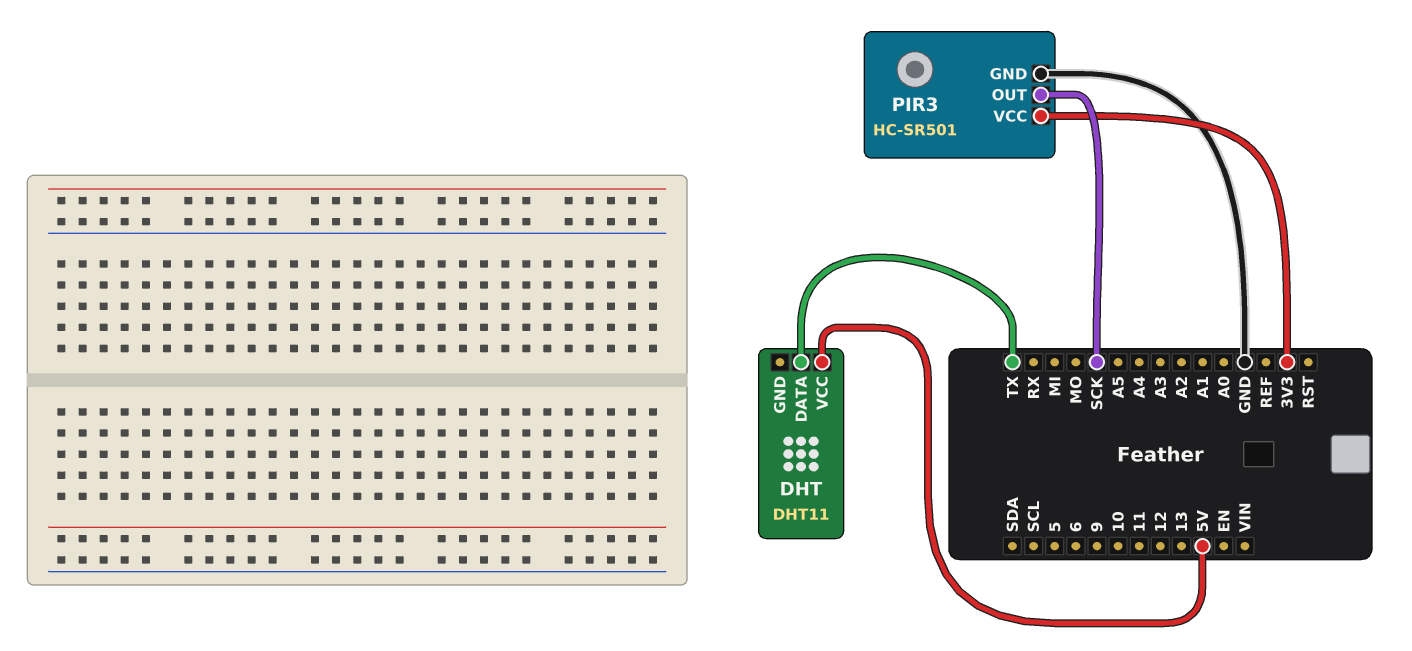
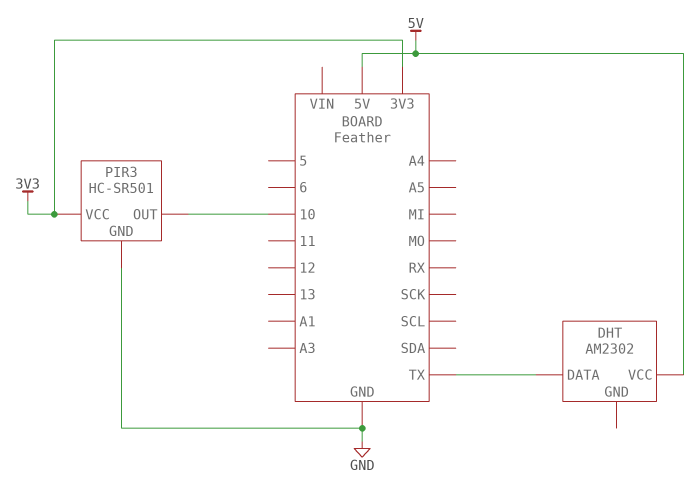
DHT: DHT11 -> AM2302
PIR3 pin OUT: SCK -> 10

